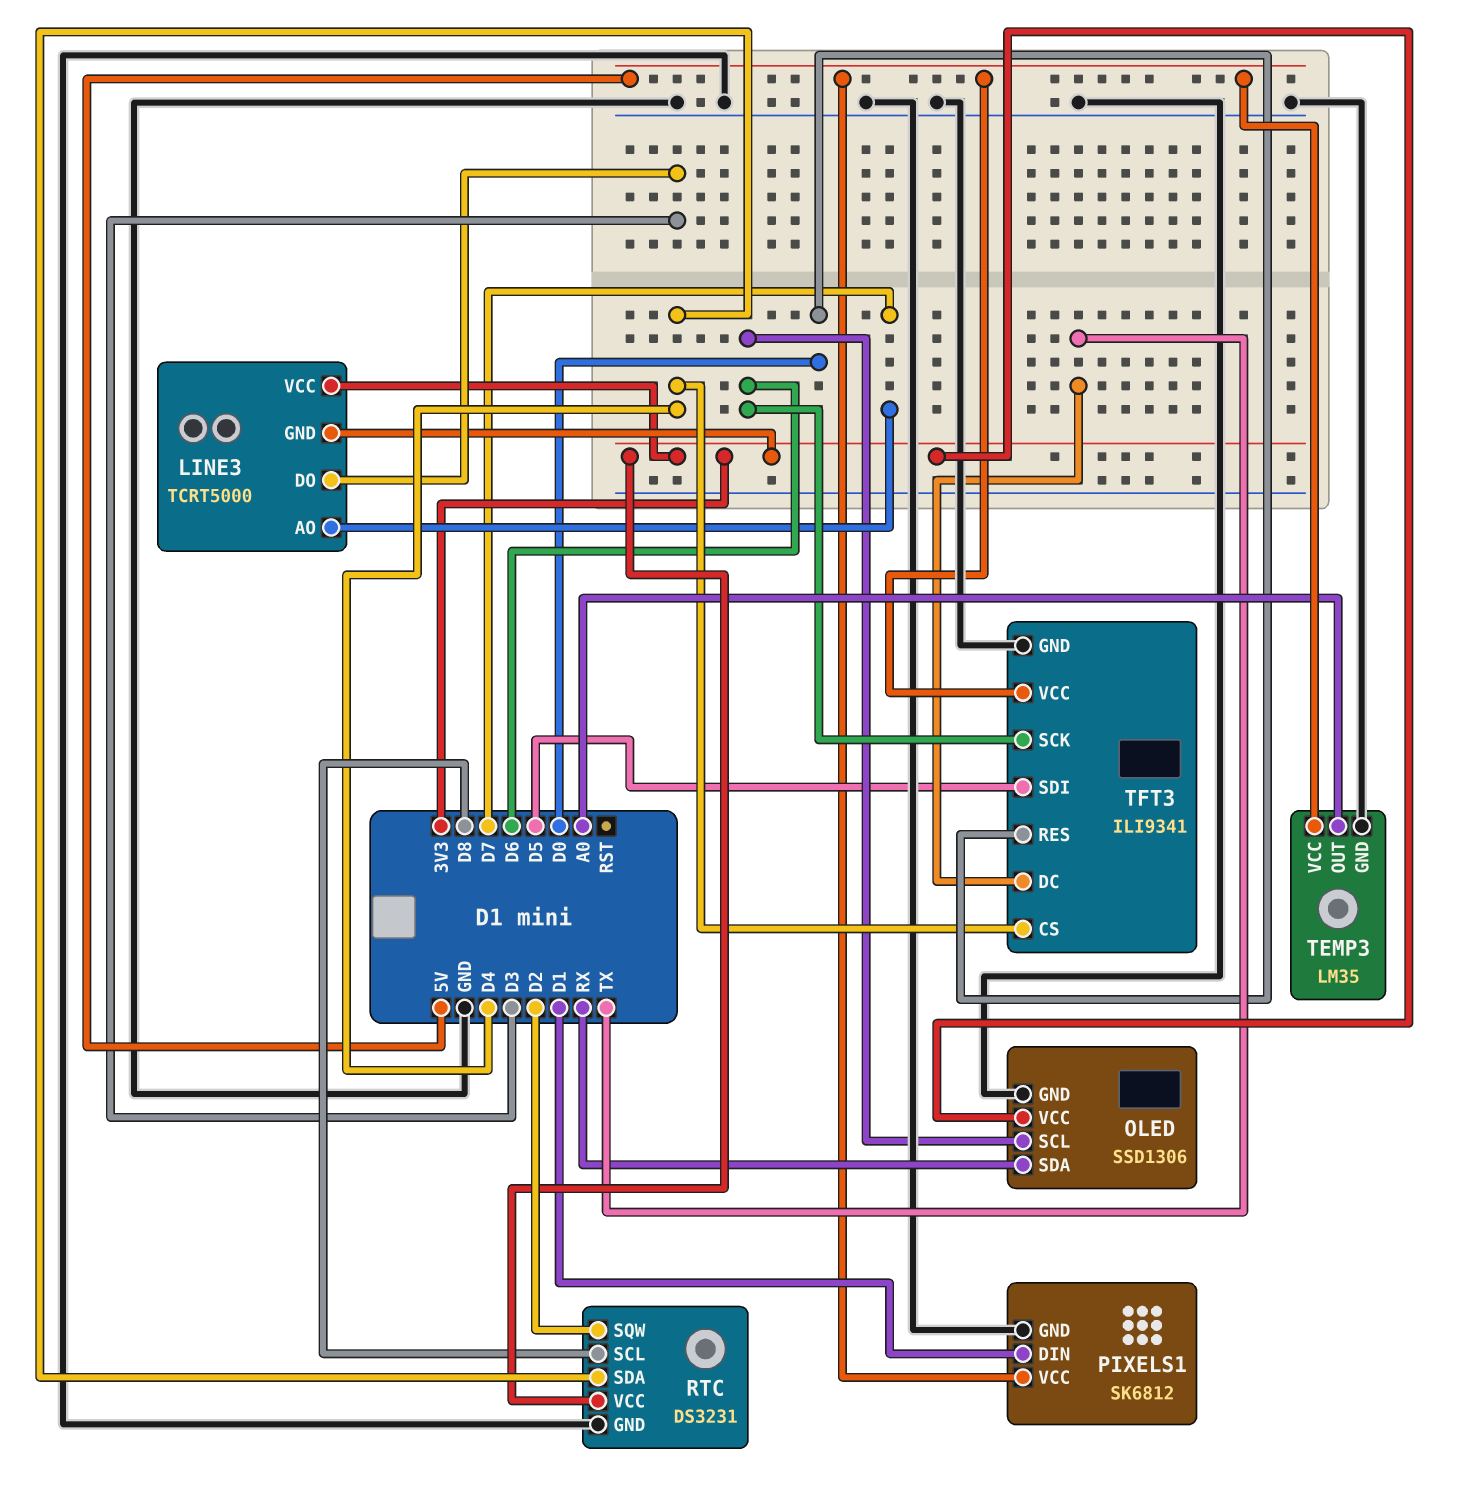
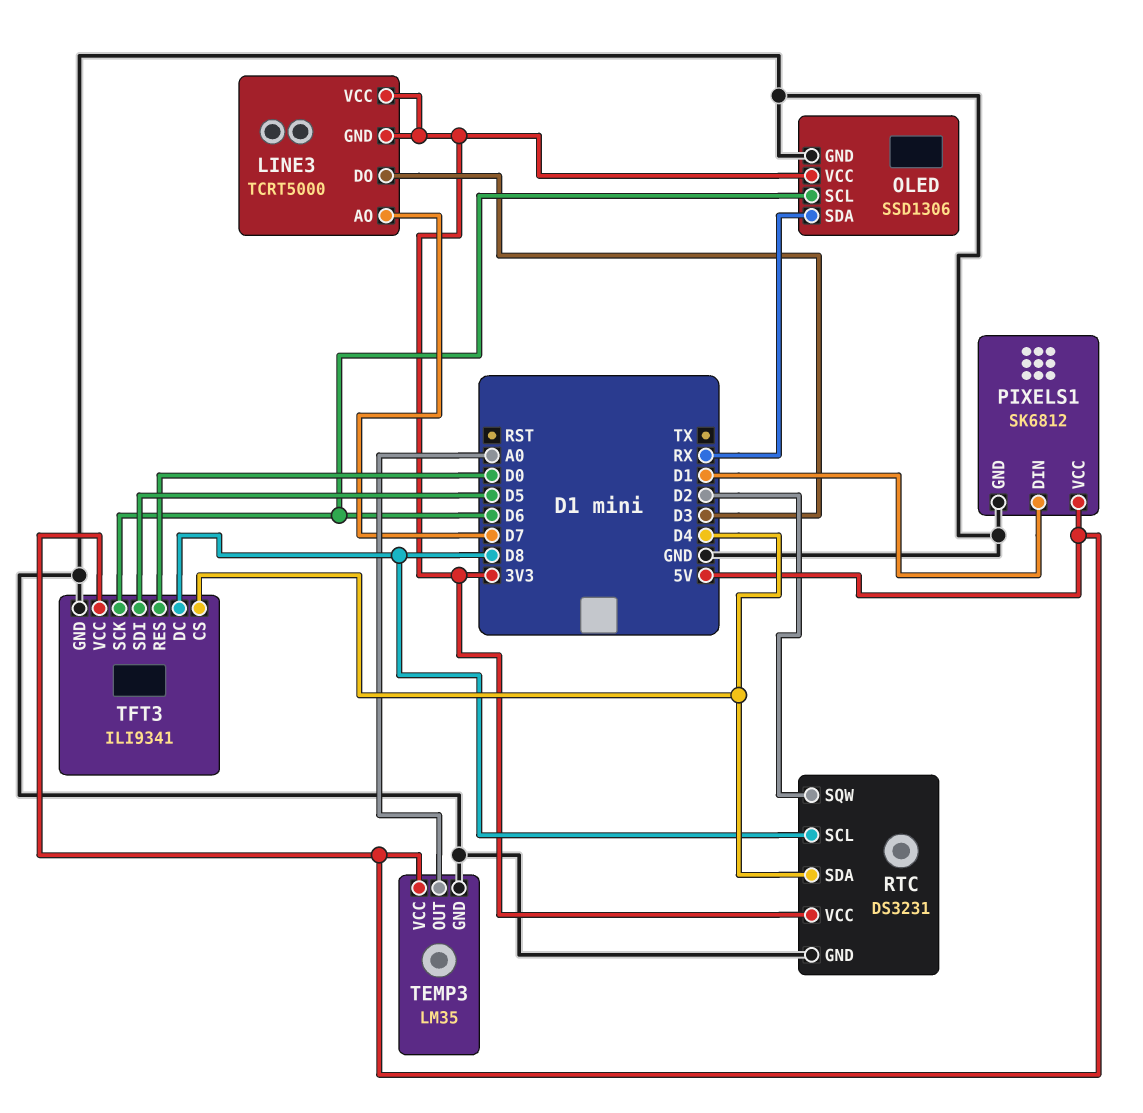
TFT3 pin DC: TX -> D8

